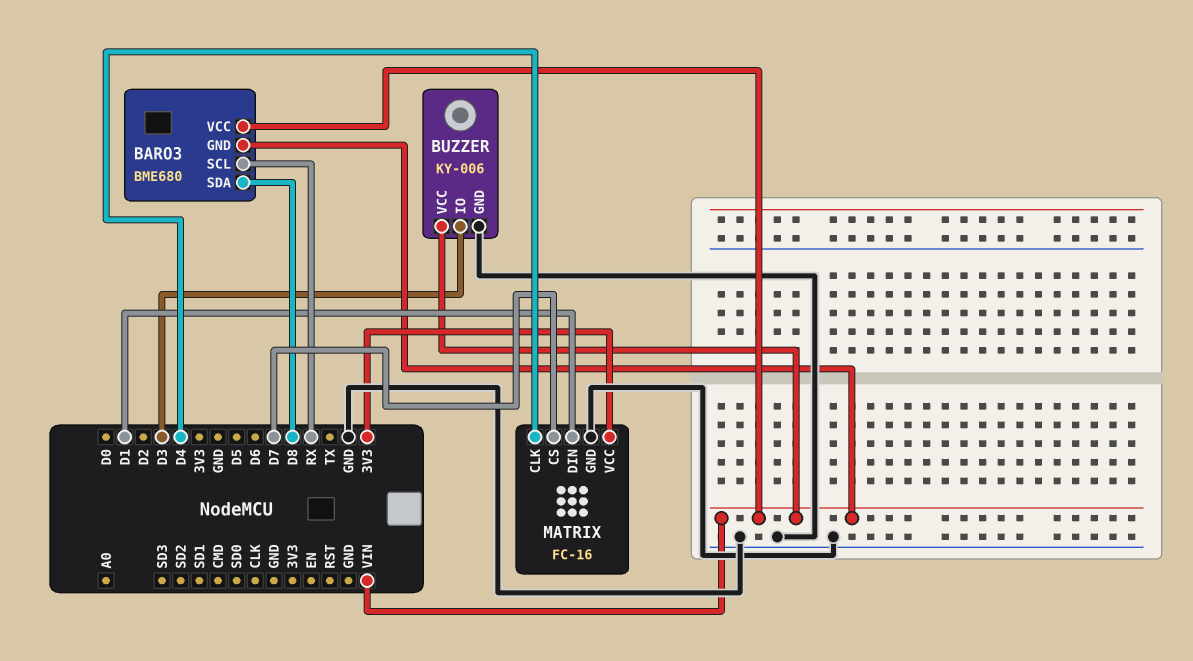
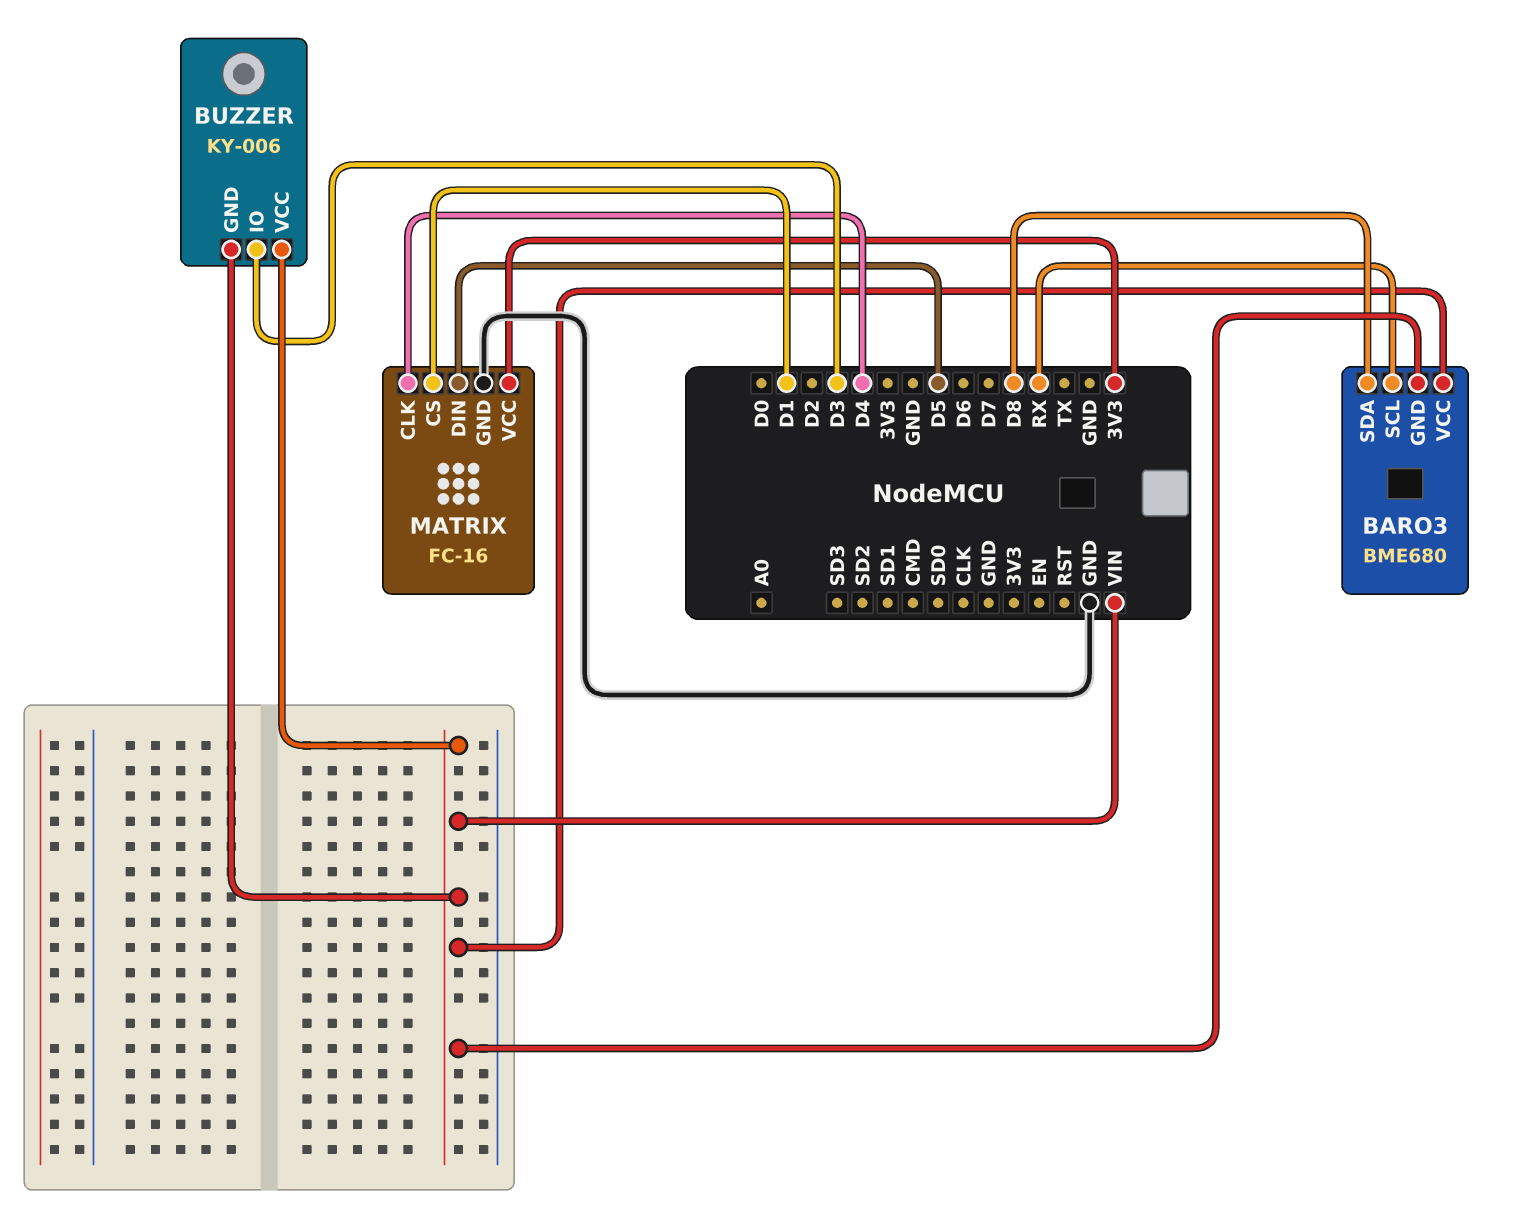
BUZZER pin GND: GND -> VIN
MATRIX pin CS: D7 -> D1
MATRIX pin DIN: D1 -> D5

